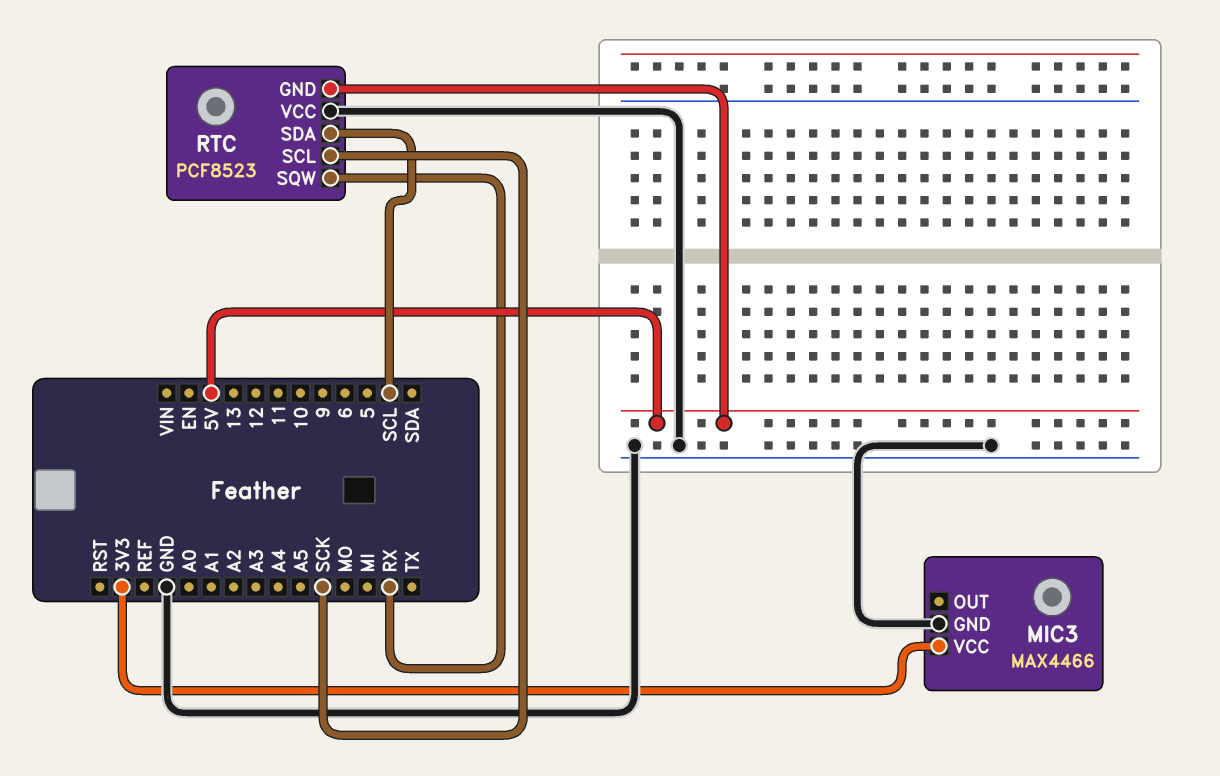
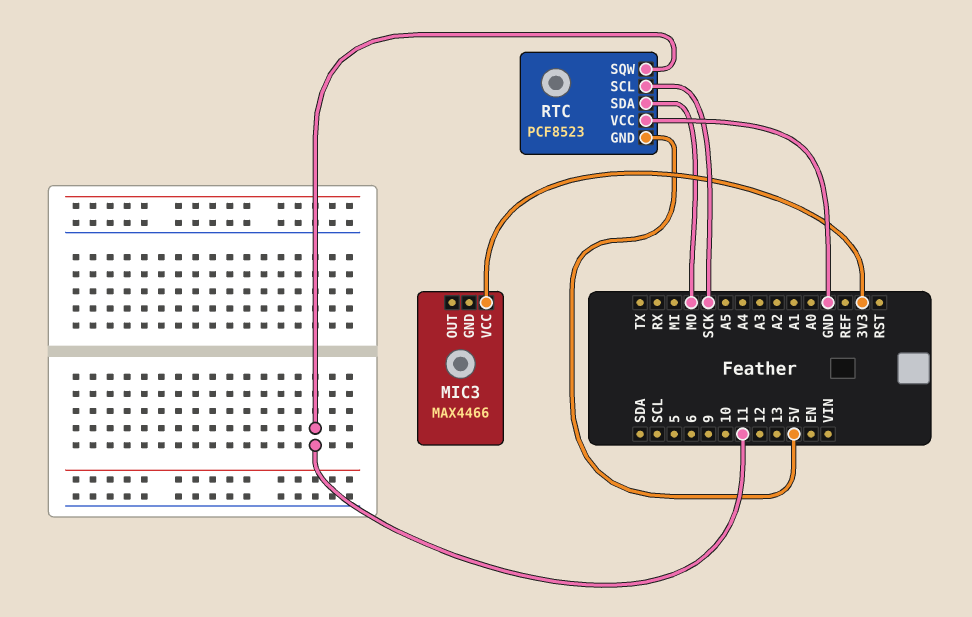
MIC3 pin GND: GND -> none
RTC pin SDA: SCL -> MO
RTC pin SQW: RX -> 11

